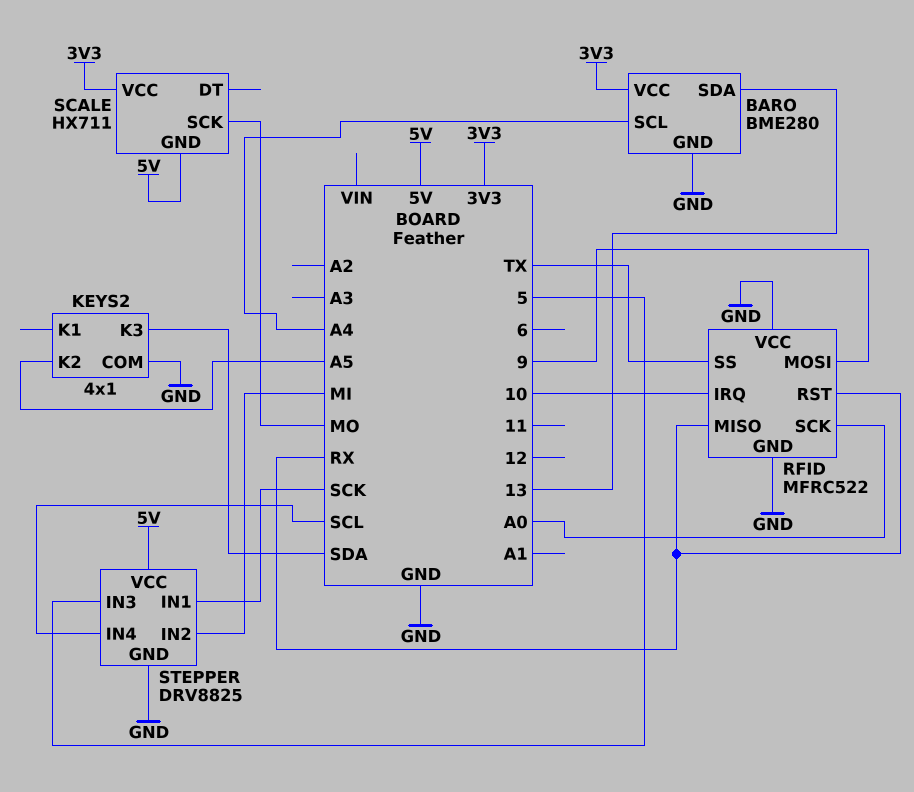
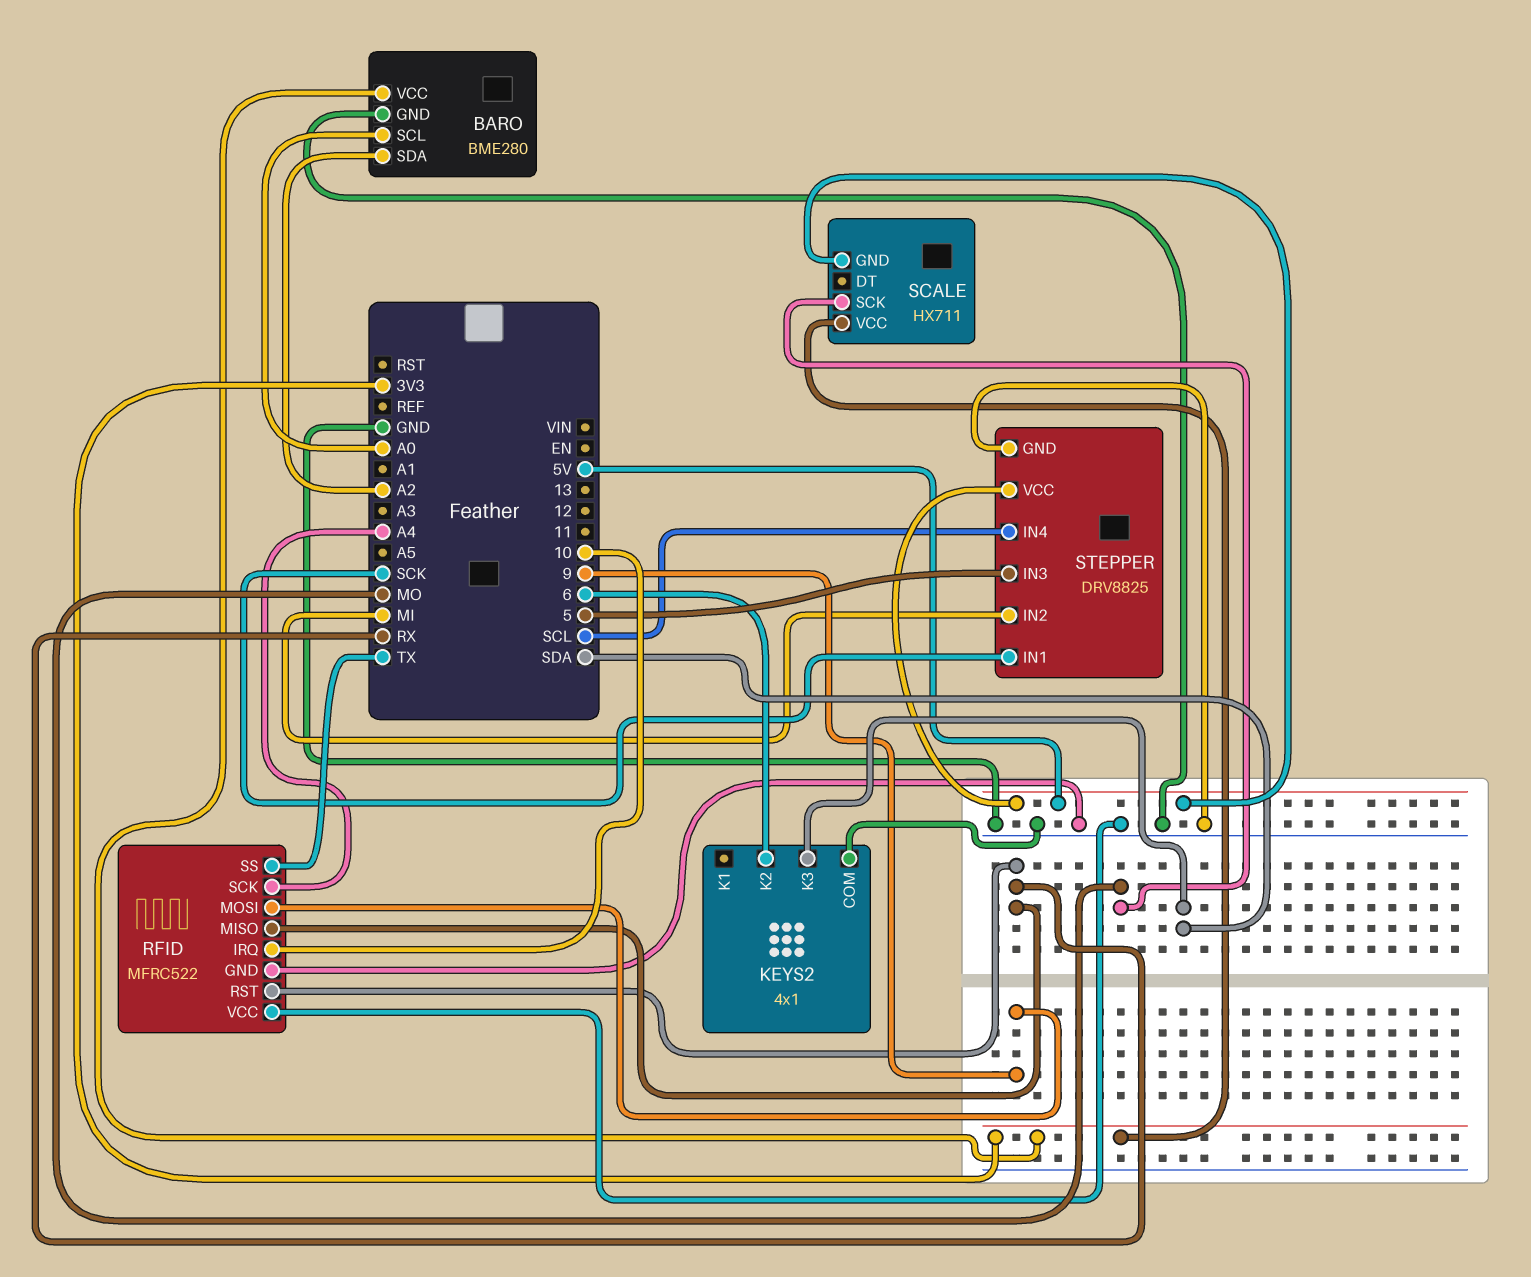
BARO pin SCL: A4 -> A0
BARO pin SDA: 13 -> A2
KEYS2 pin K2: A5 -> 6
RFID pin SCK: A0 -> A4

